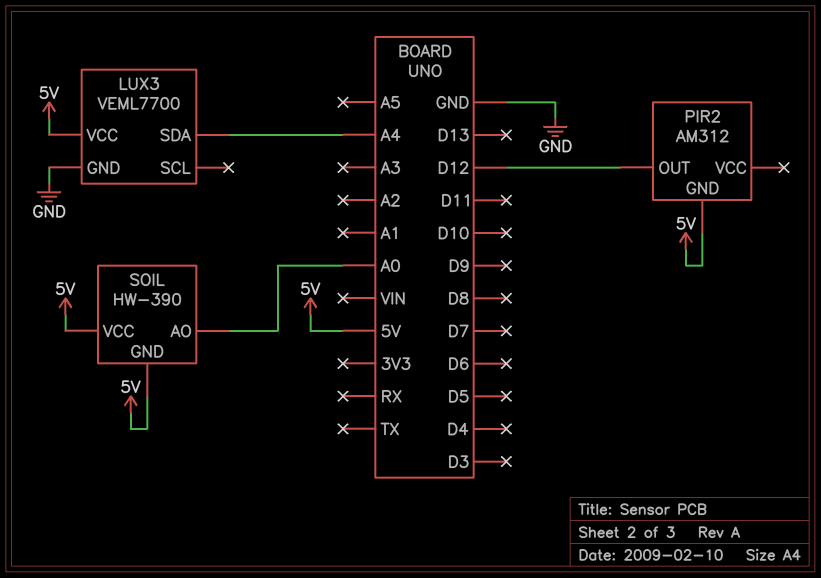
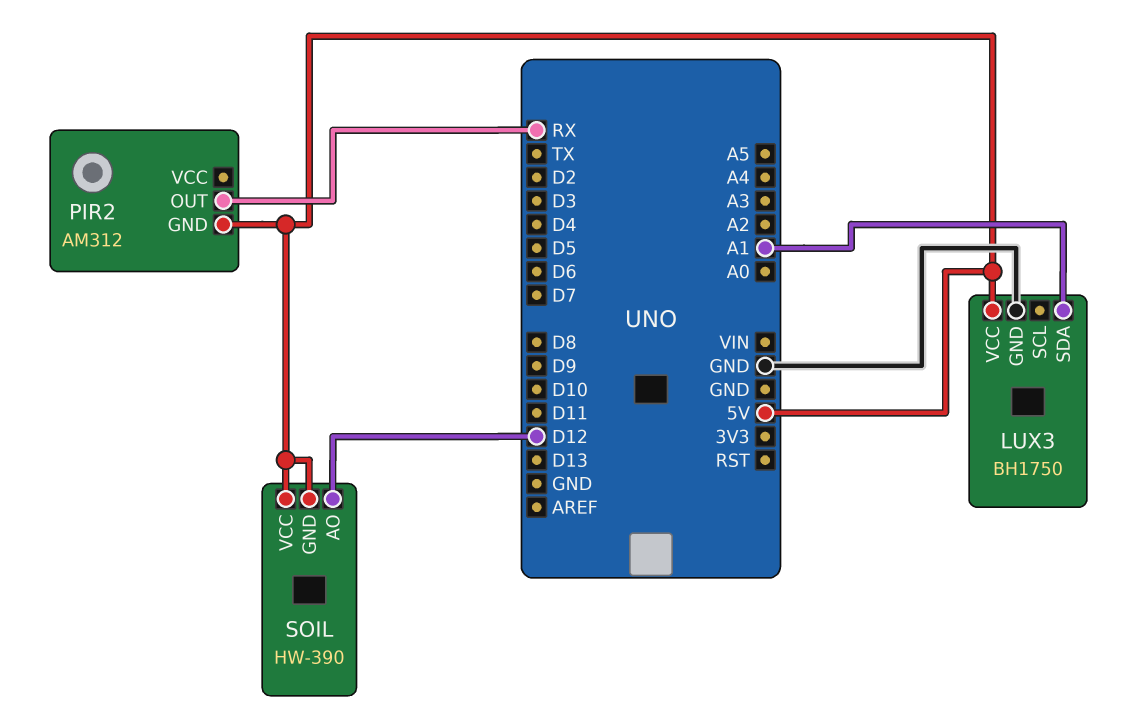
LUX3: VEML7700 -> BH1750
LUX3 pin SDA: A4 -> A1
PIR2 pin OUT: D12 -> RX
SOIL pin AO: A0 -> D12

